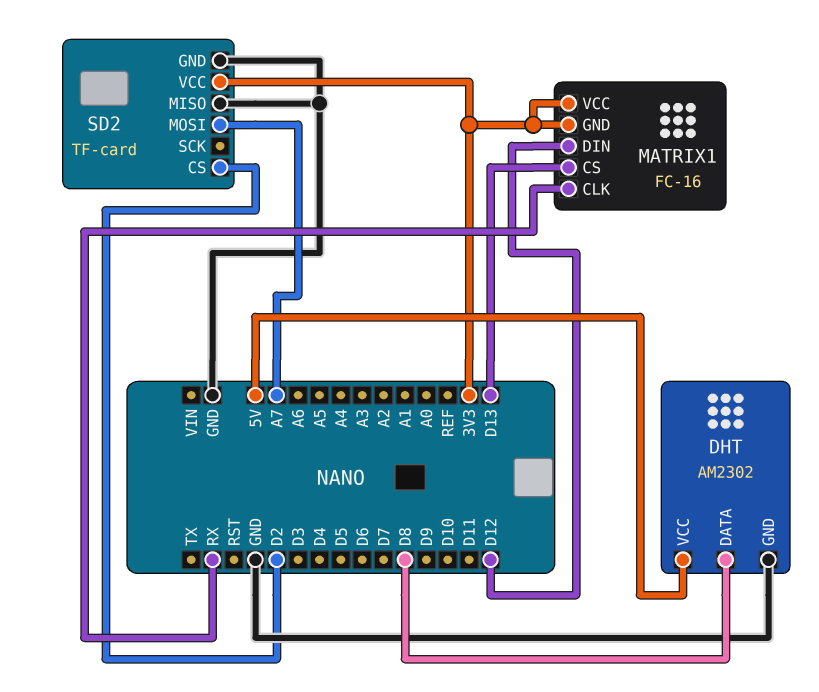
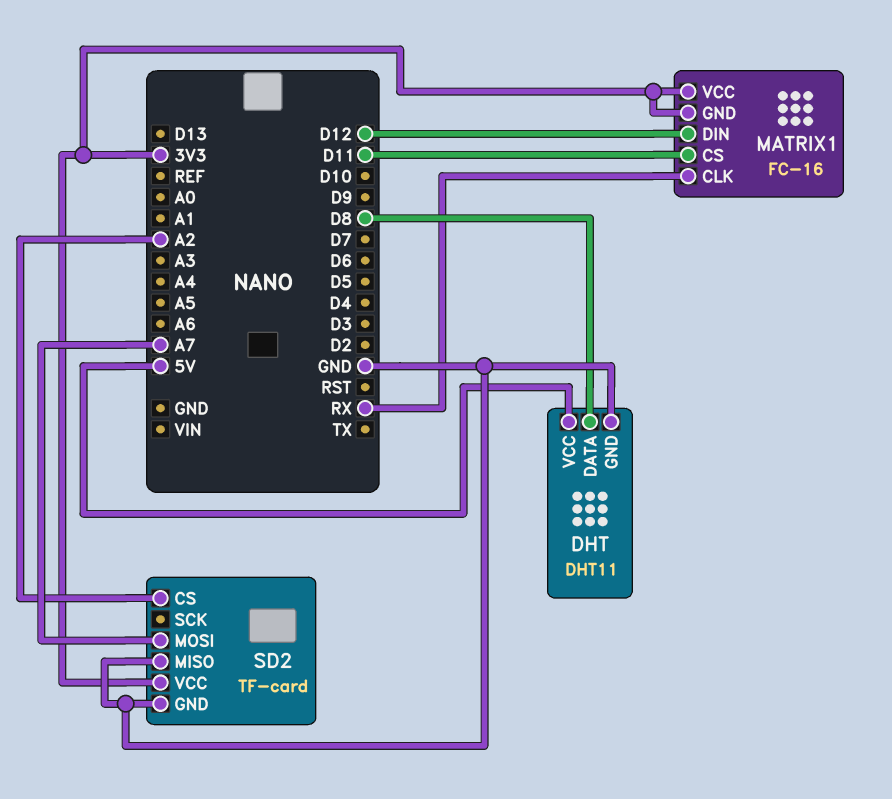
DHT: AM2302 -> DHT11
MATRIX1 pin CS: D13 -> D11
SD2 pin CS: D2 -> A2

